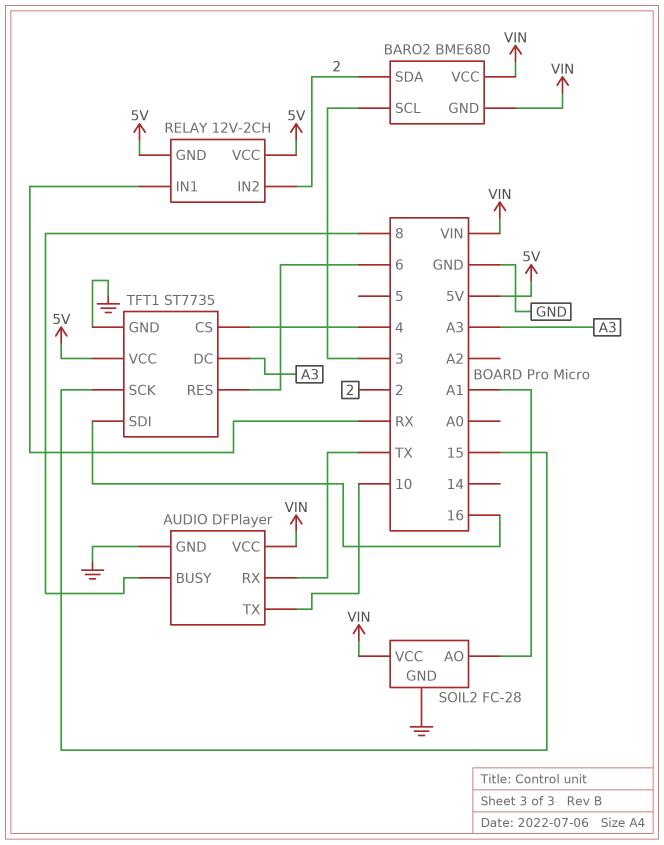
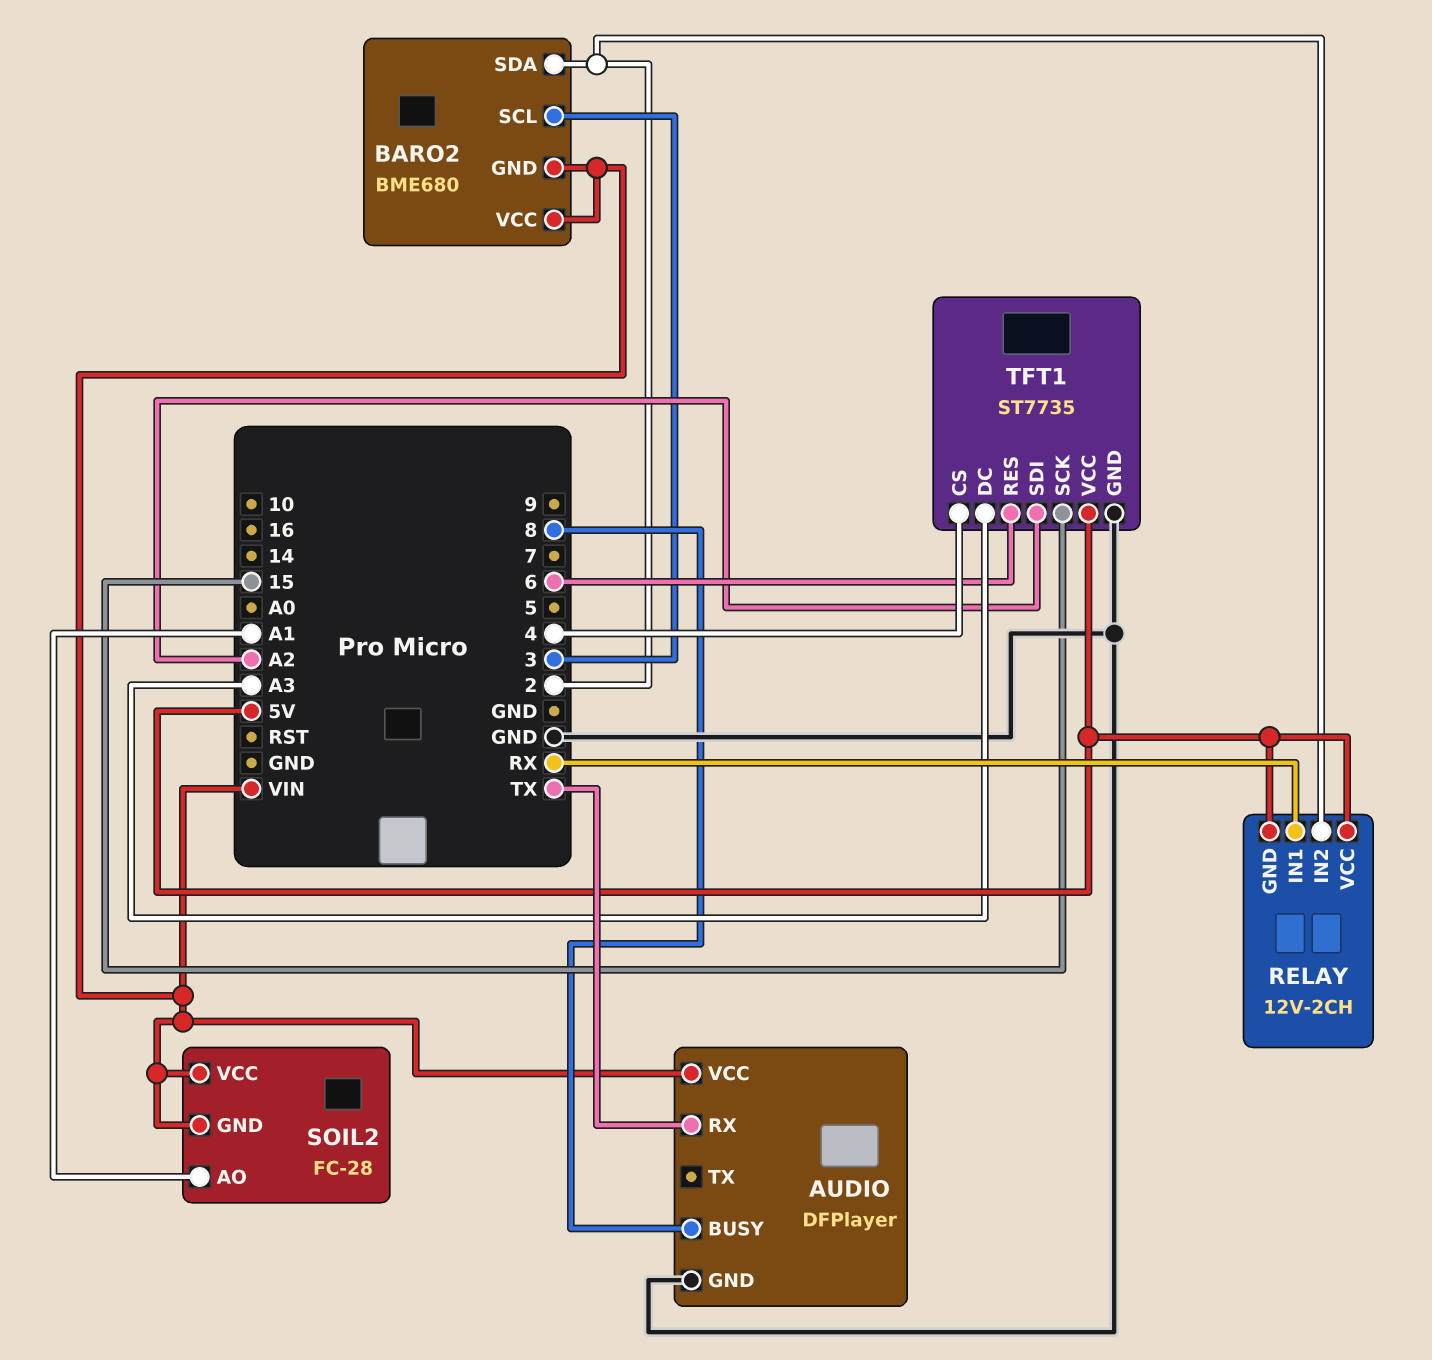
AUDIO pin TX: 10 -> none
SOIL2 pin GND: GND -> VIN
TFT1 pin SDI: 16 -> A2

